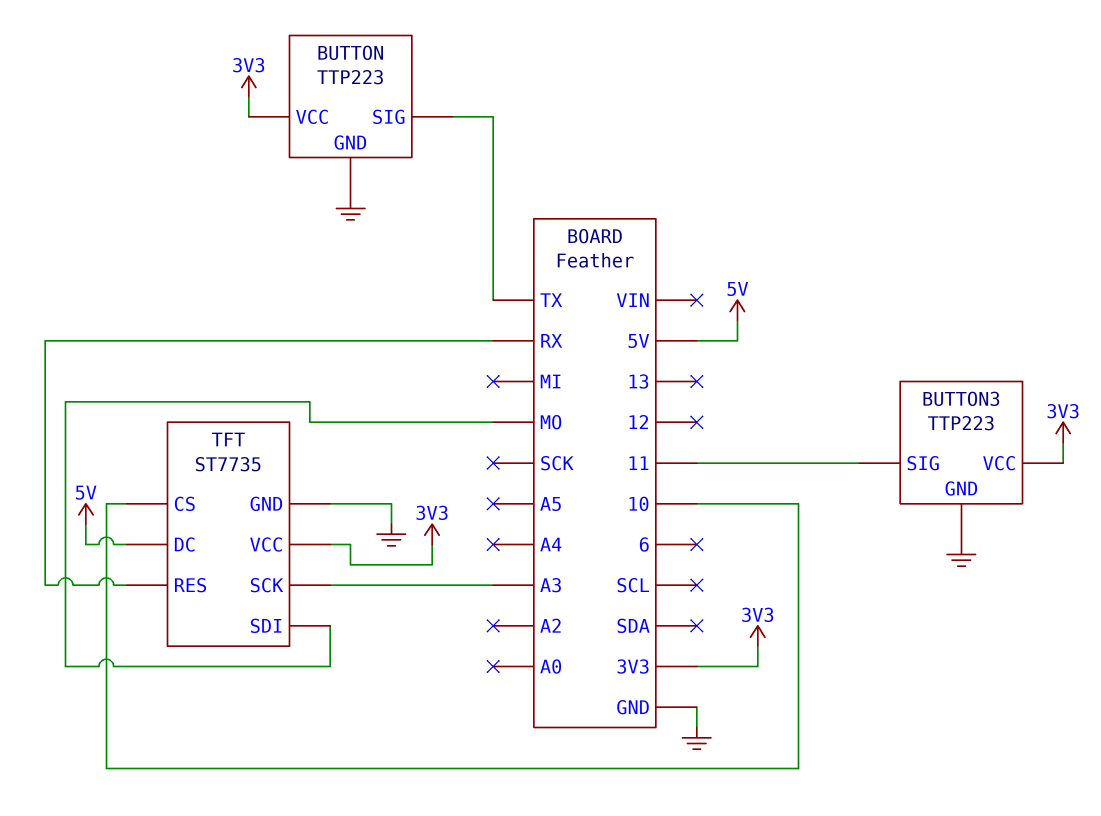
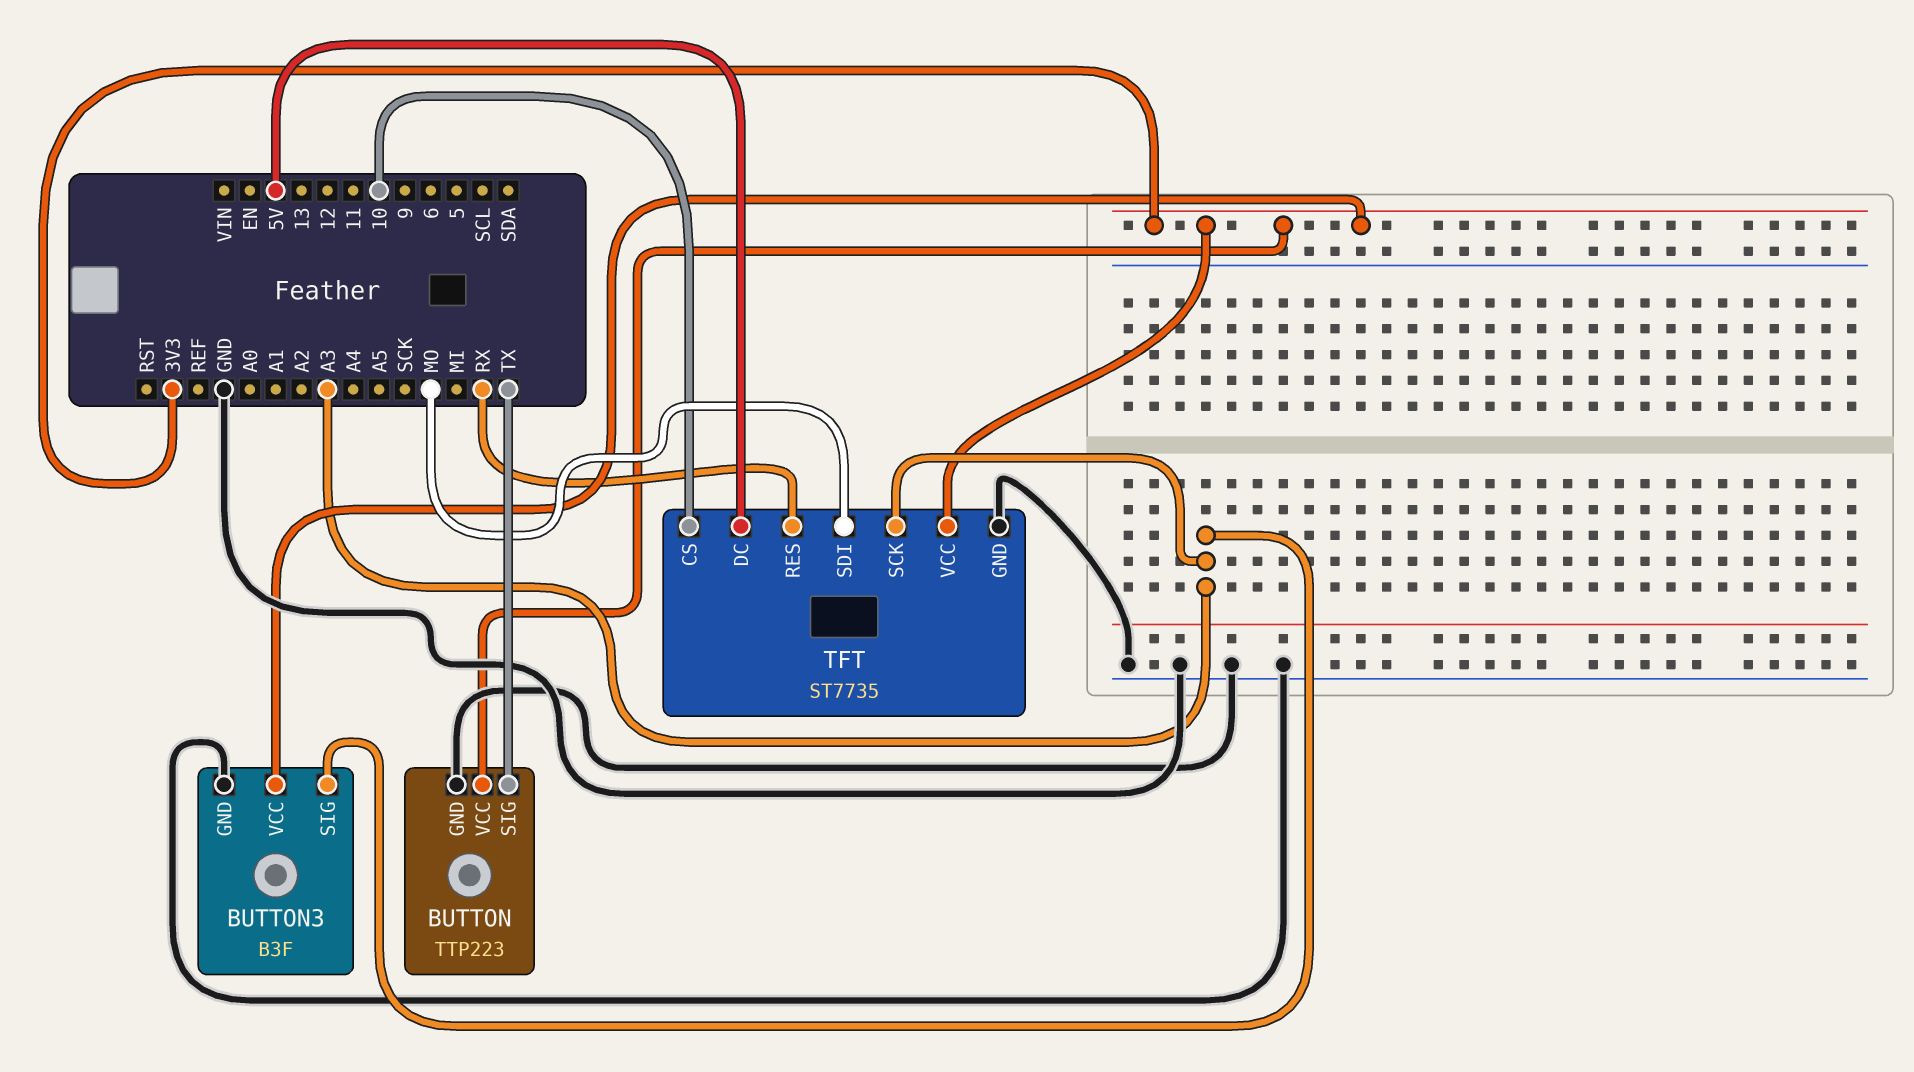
BUTTON3: TTP223 -> B3F
BUTTON3 pin SIG: 11 -> A3

